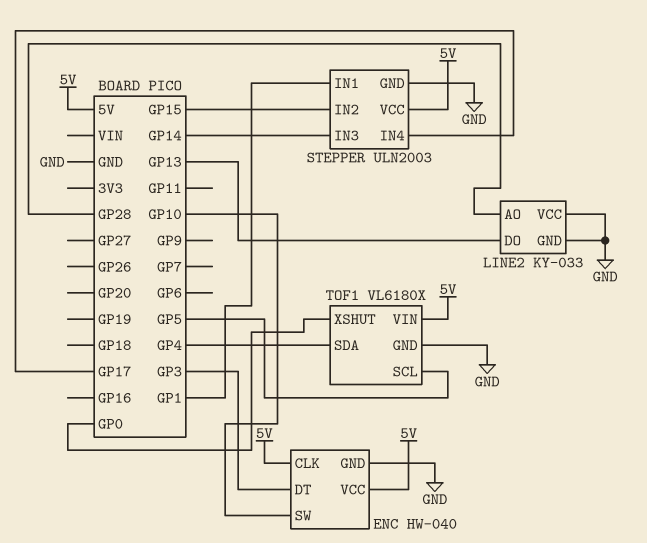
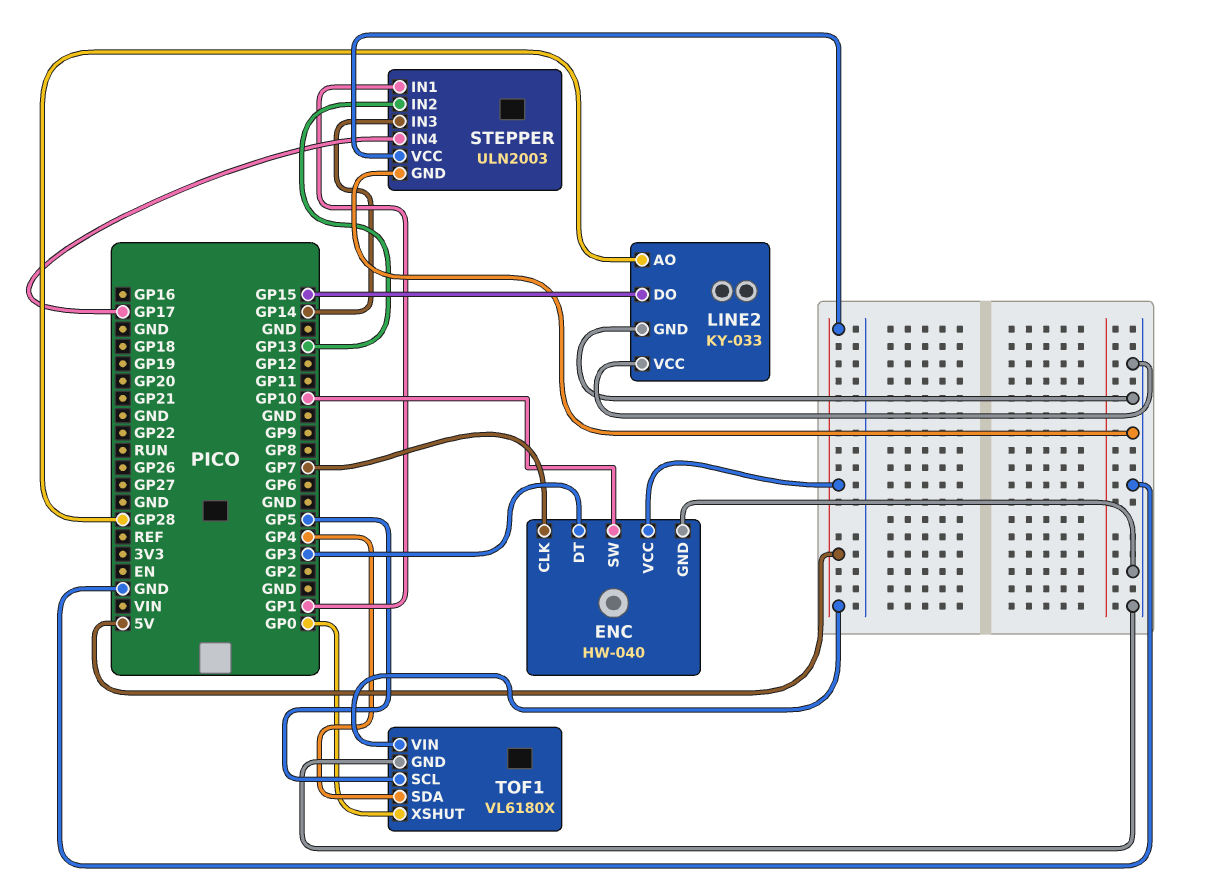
ENC pin CLK: 5V -> GP7
LINE2 pin DO: GP13 -> GP15
STEPPER pin IN2: GP15 -> GP13

